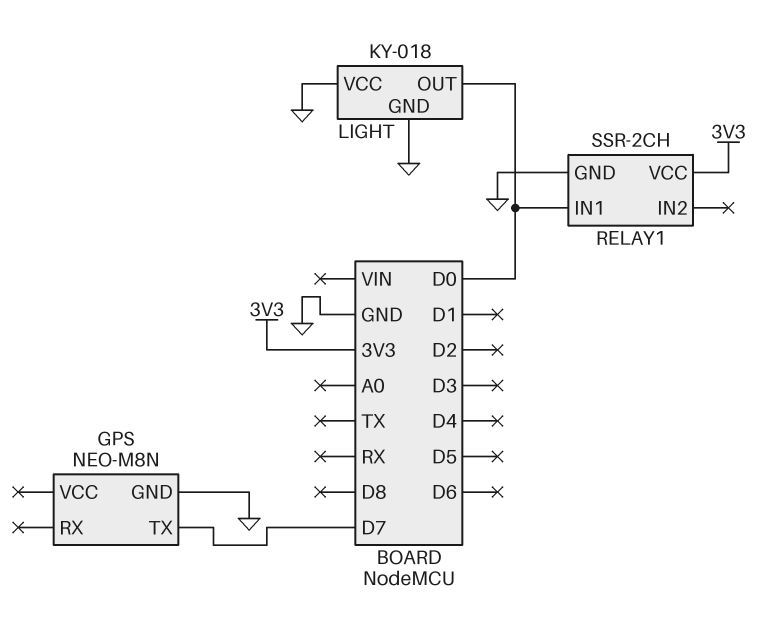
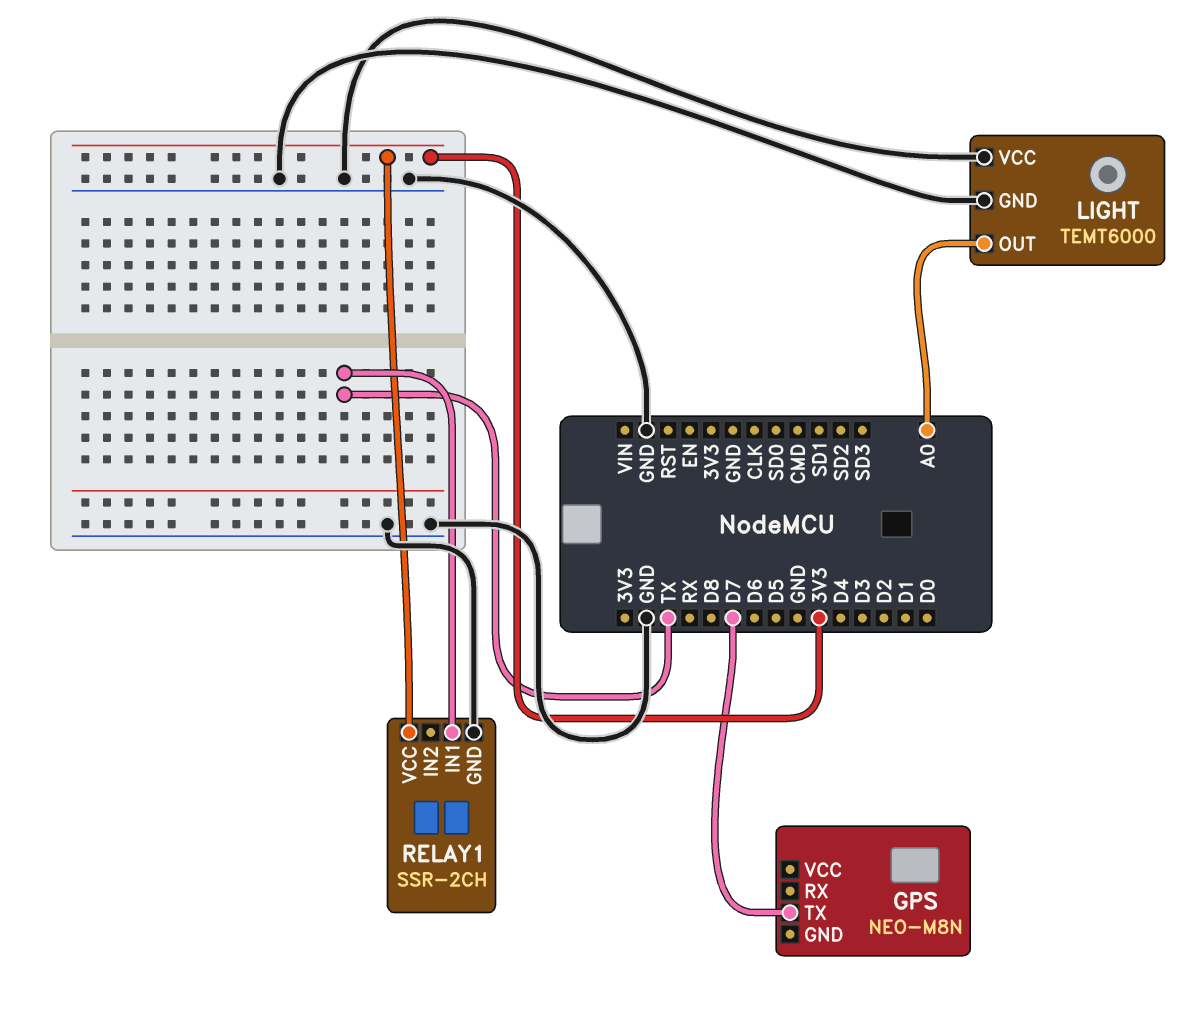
GPS pin GND: GND -> none
LIGHT: KY-018 -> TEMT6000
LIGHT pin OUT: D0 -> A0
RELAY1 pin IN1: D0 -> TX

